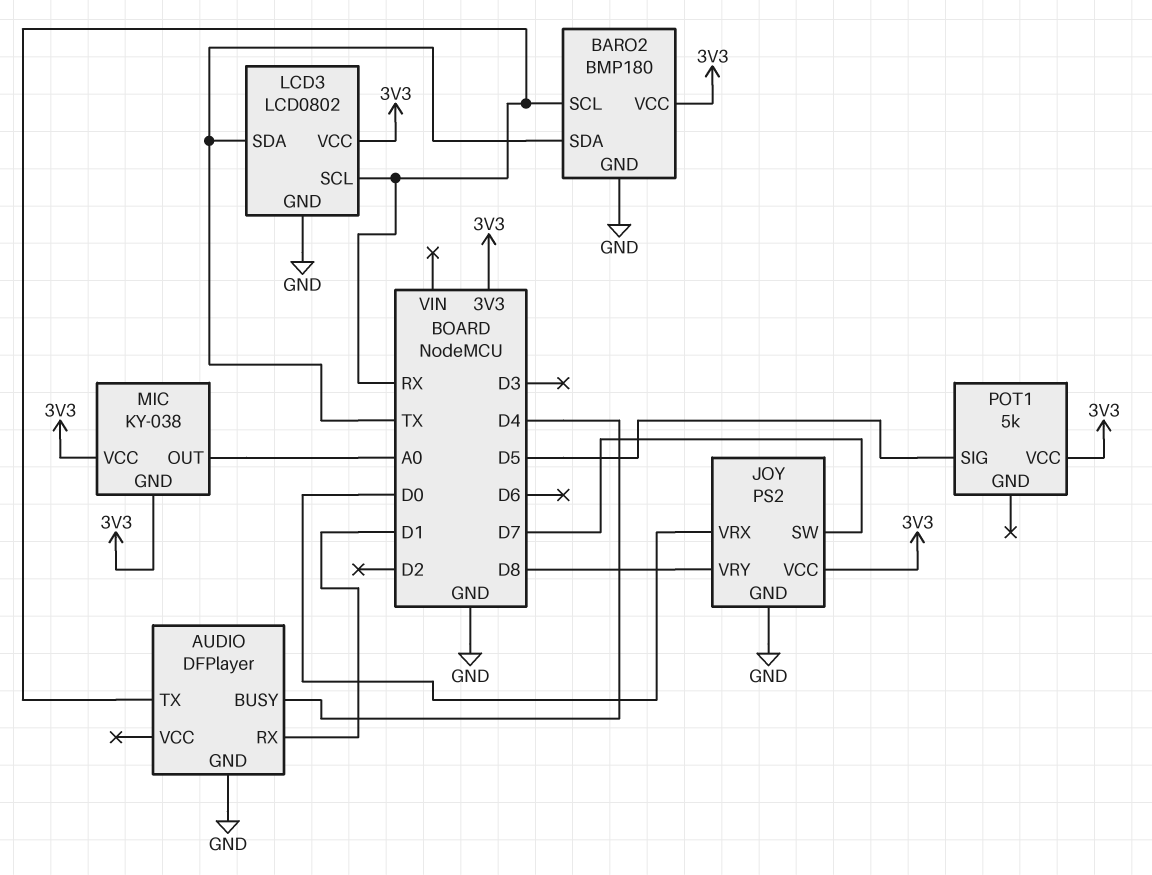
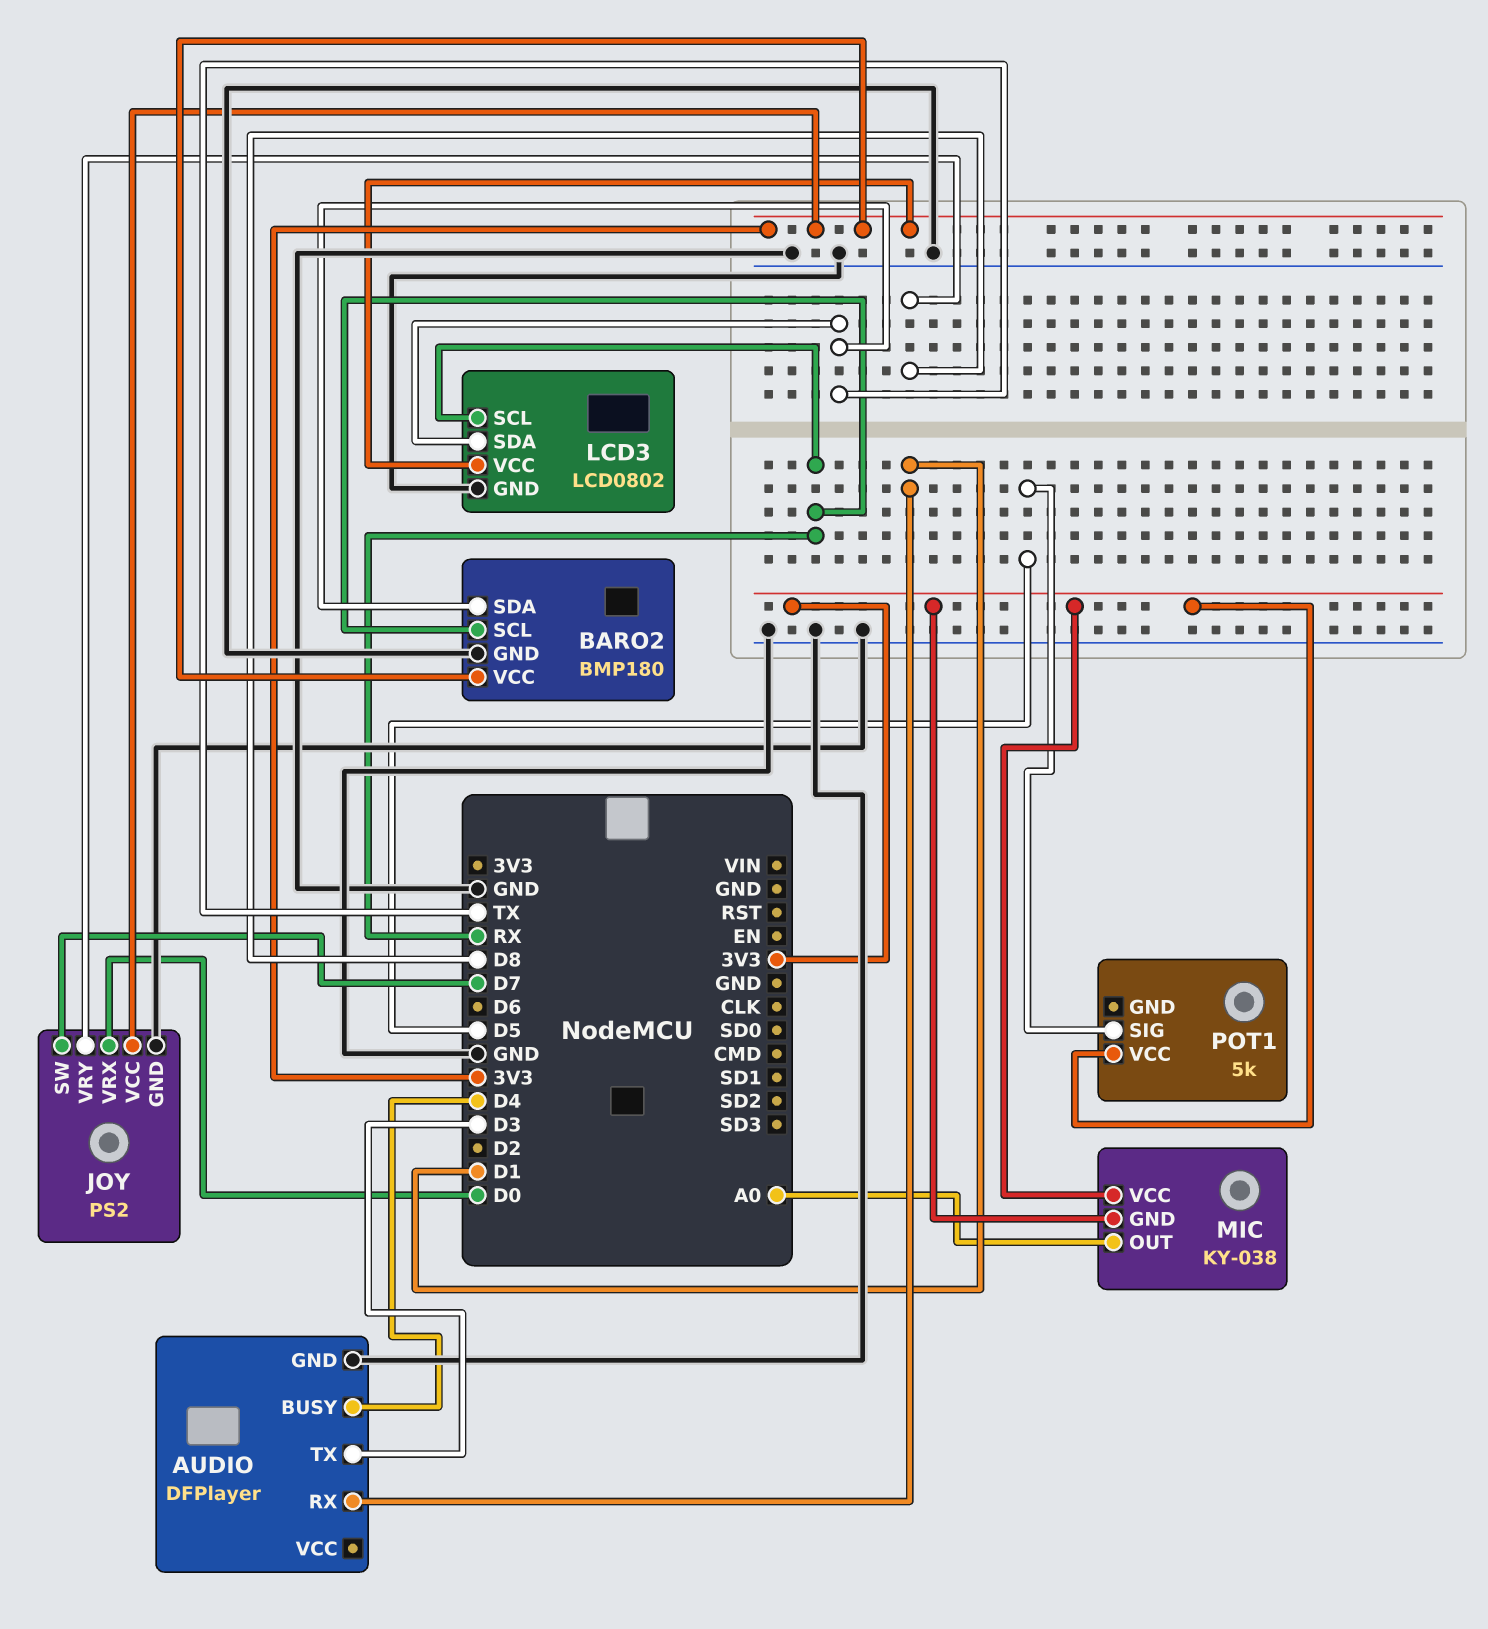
AUDIO pin TX: RX -> D3

